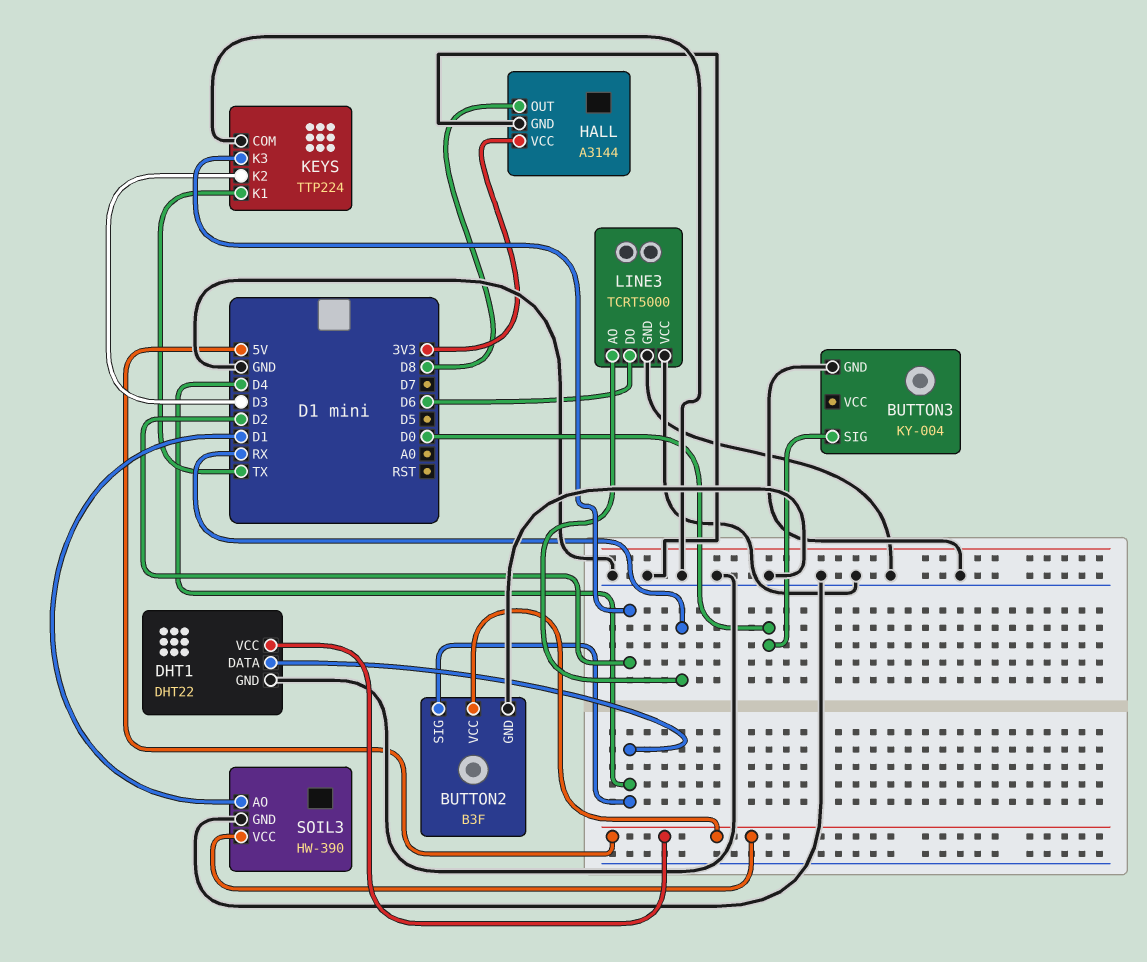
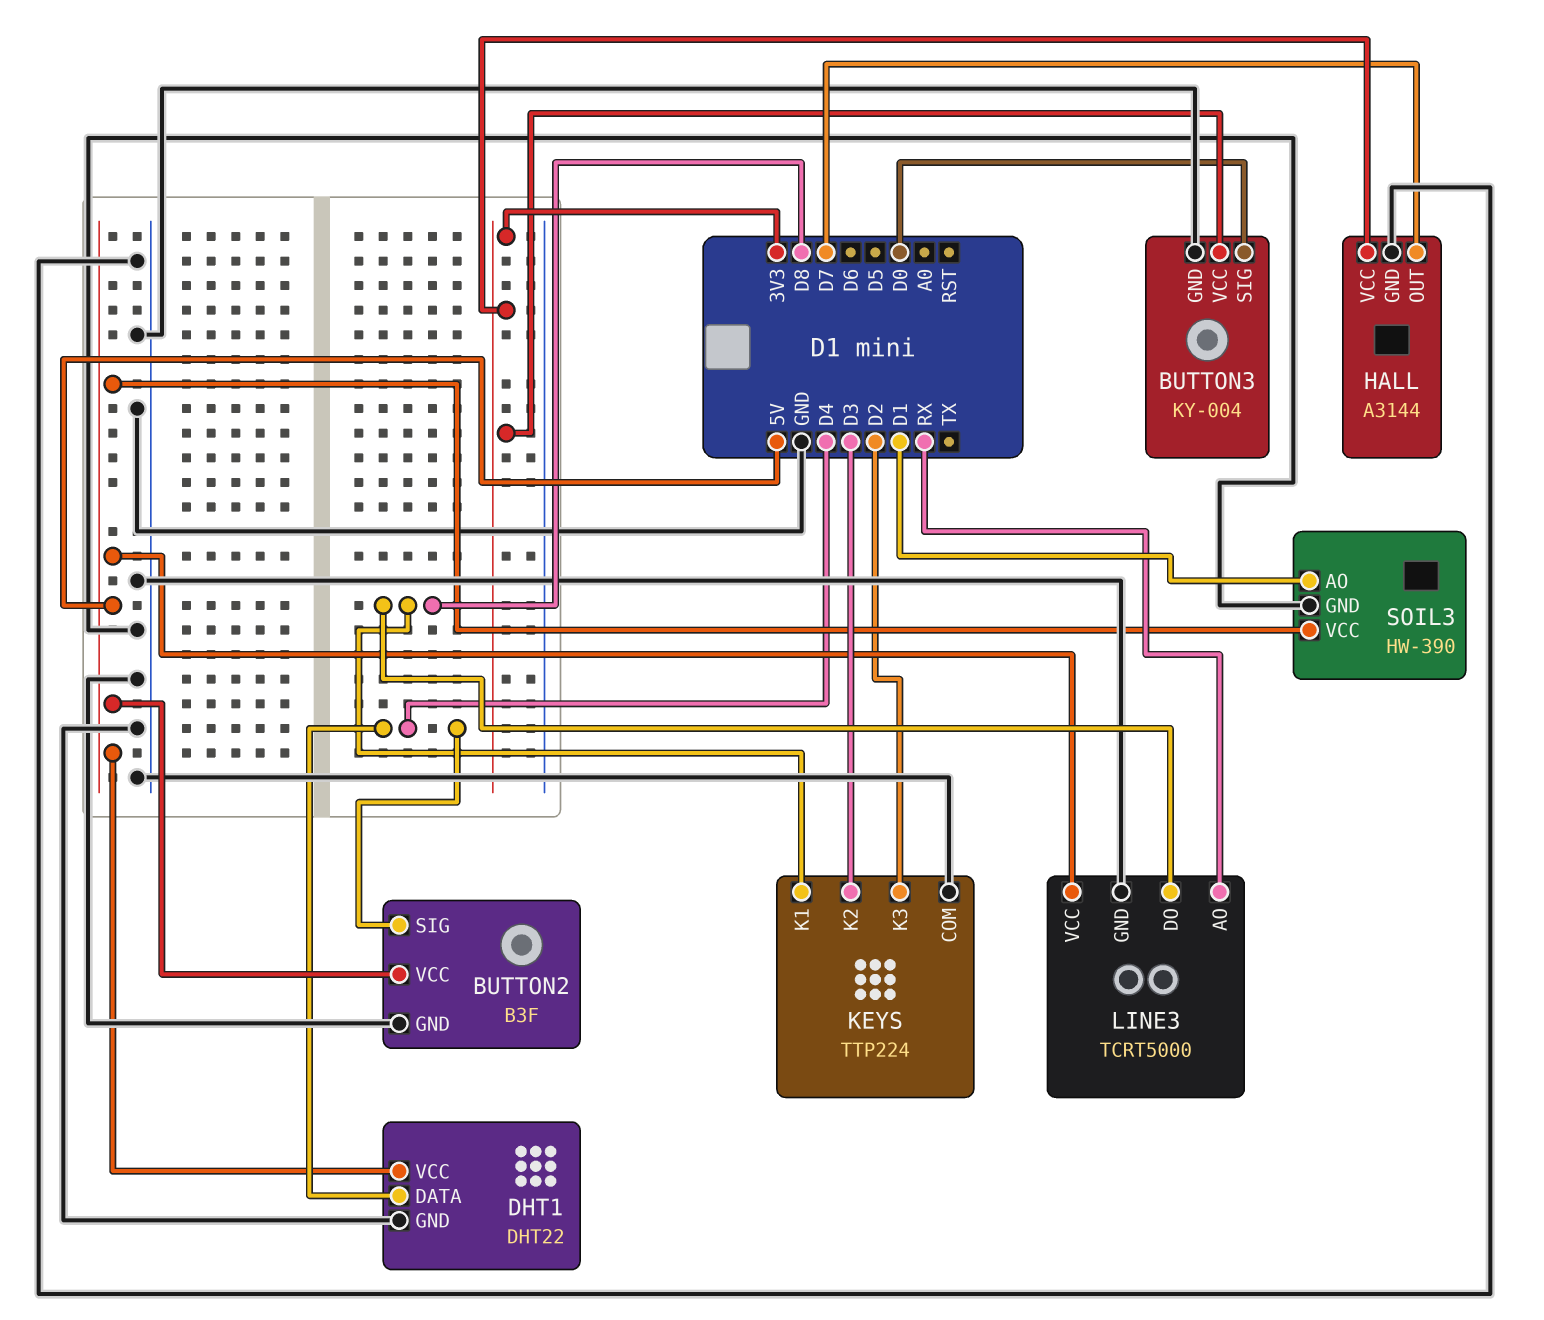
BUTTON3 pin VCC: none -> 3V3
HALL pin OUT: D8 -> D7
KEYS pin K1: TX -> D8
LINE3 pin DO: D6 -> D8
LINE3 pin VCC: GND -> 5V

